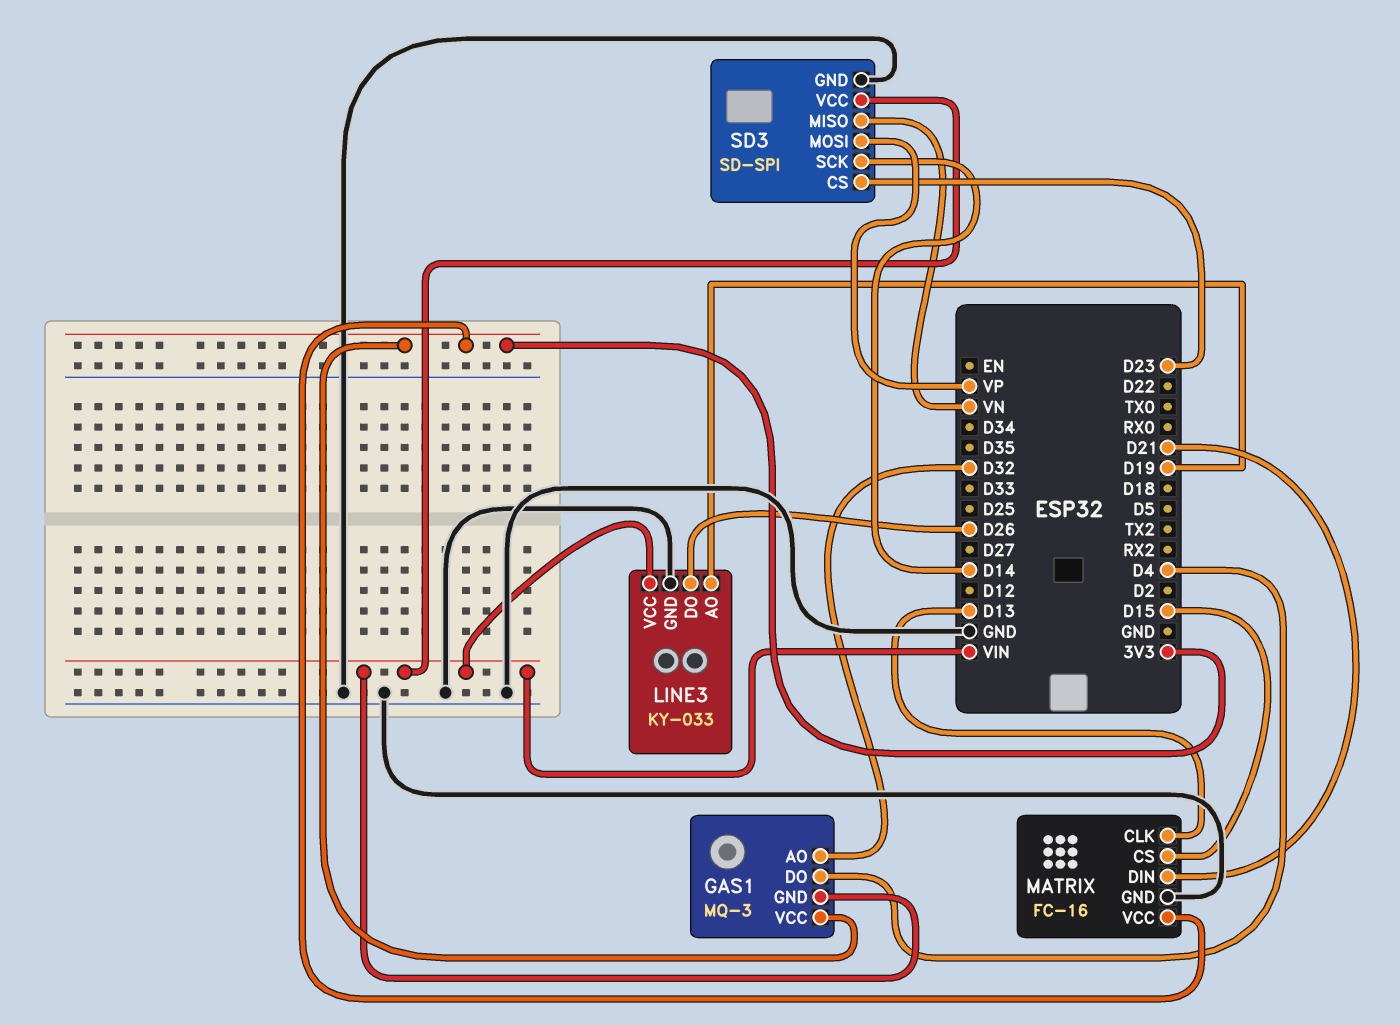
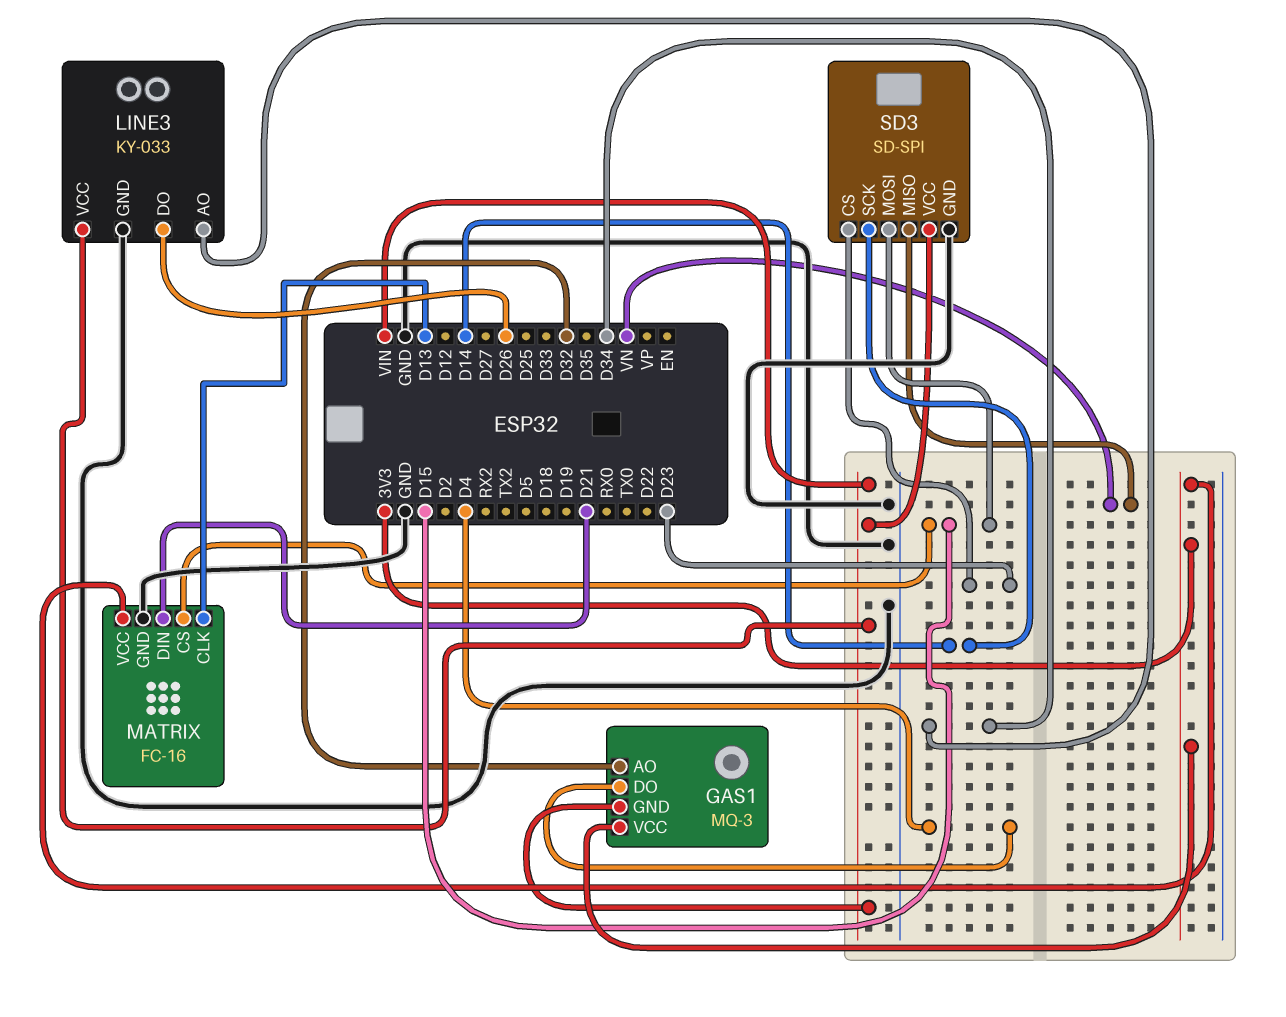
LINE3 pin AO: D19 -> D34
SD3 pin MOSI: VP -> D15

